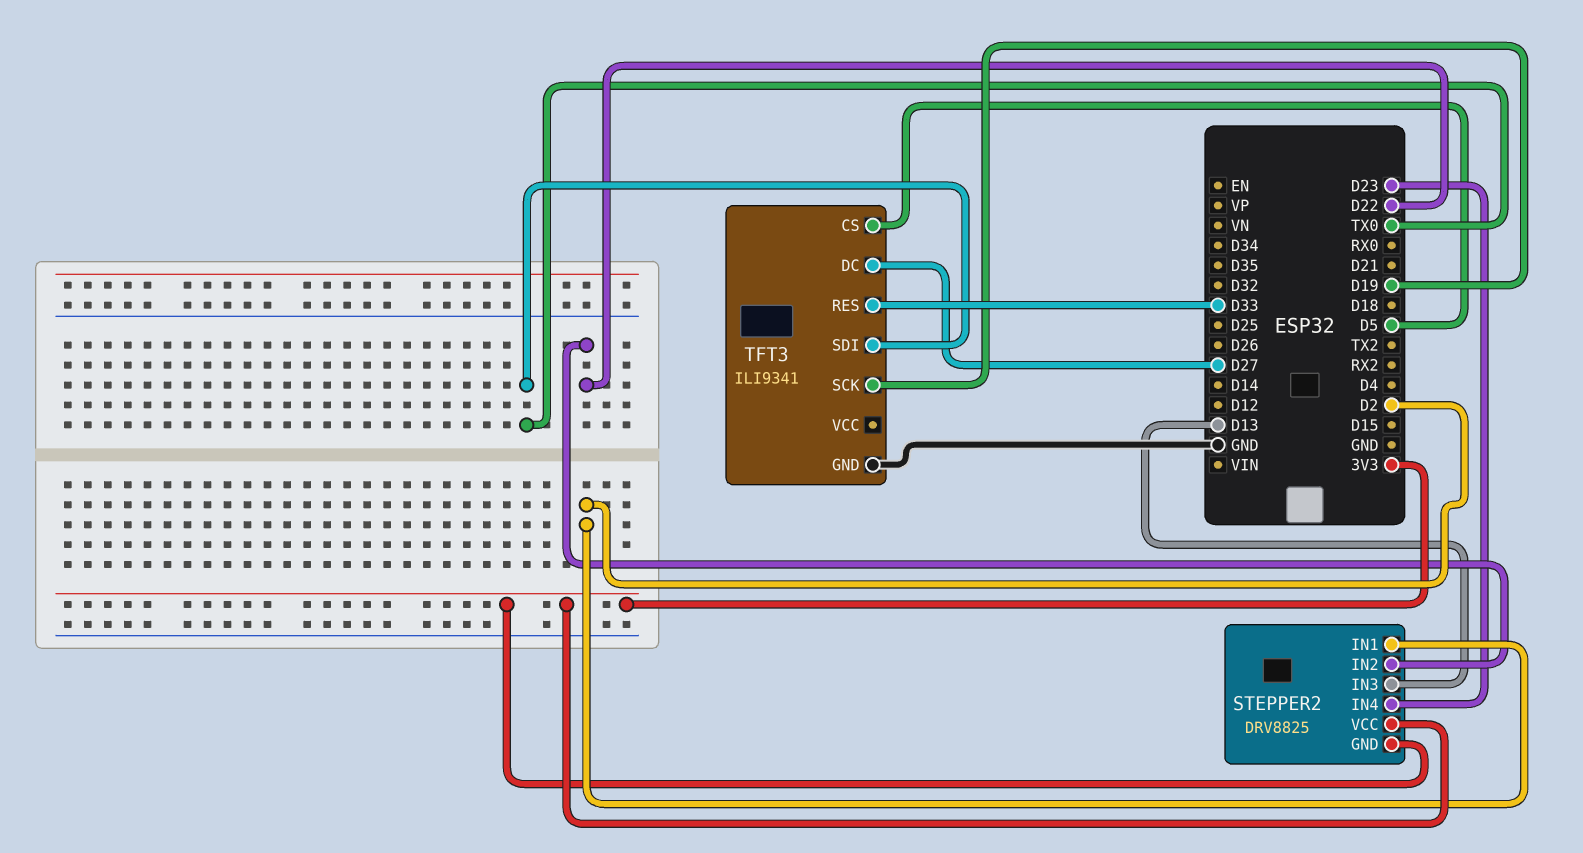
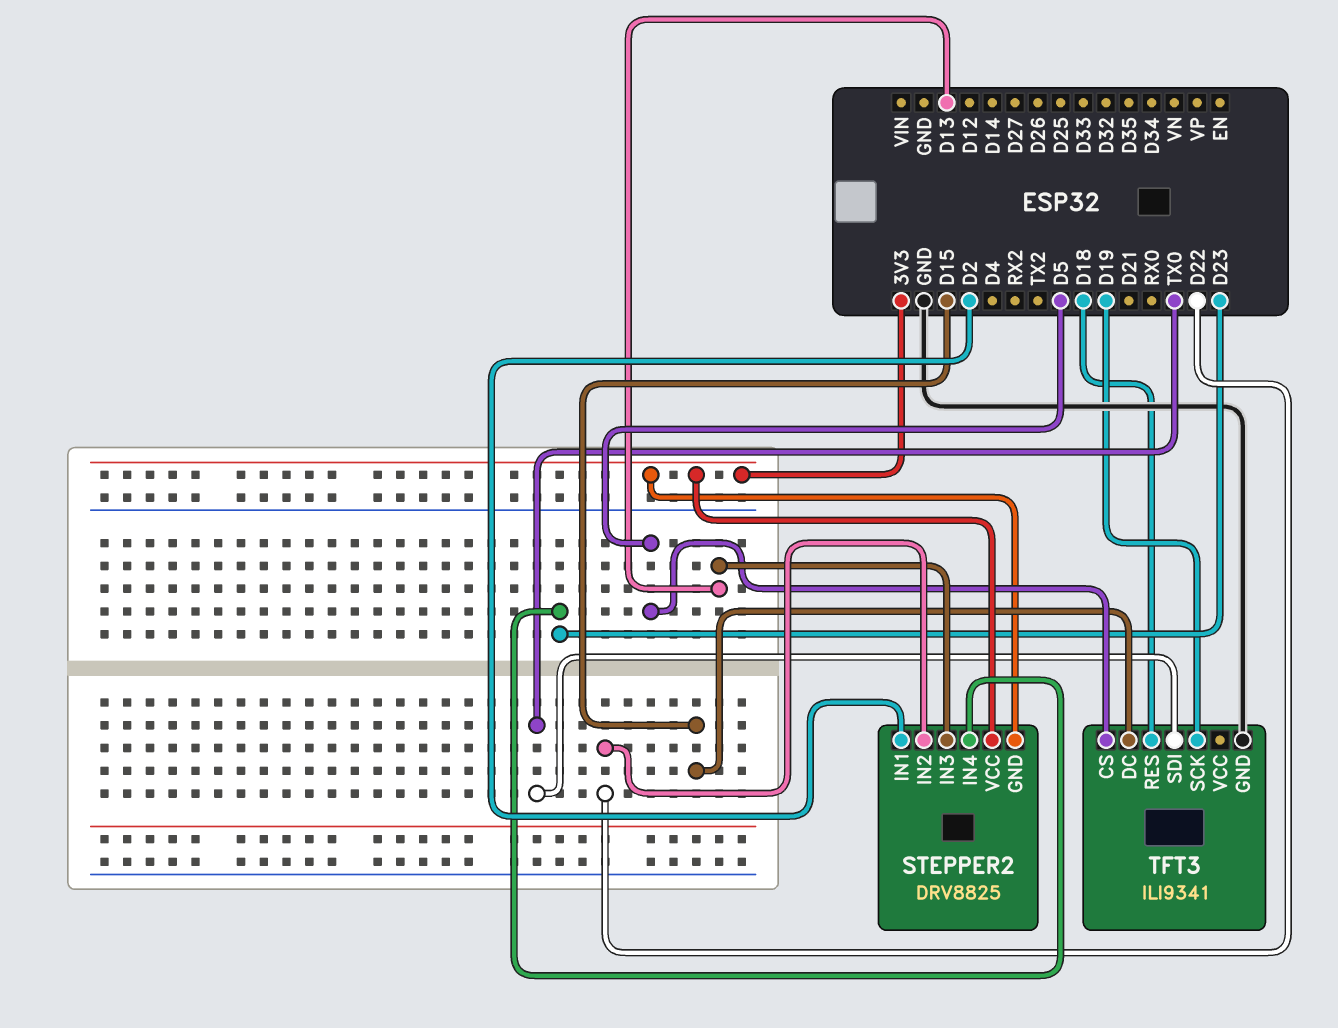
TFT3 pin DC: D27 -> D15
TFT3 pin RES: D33 -> D18

